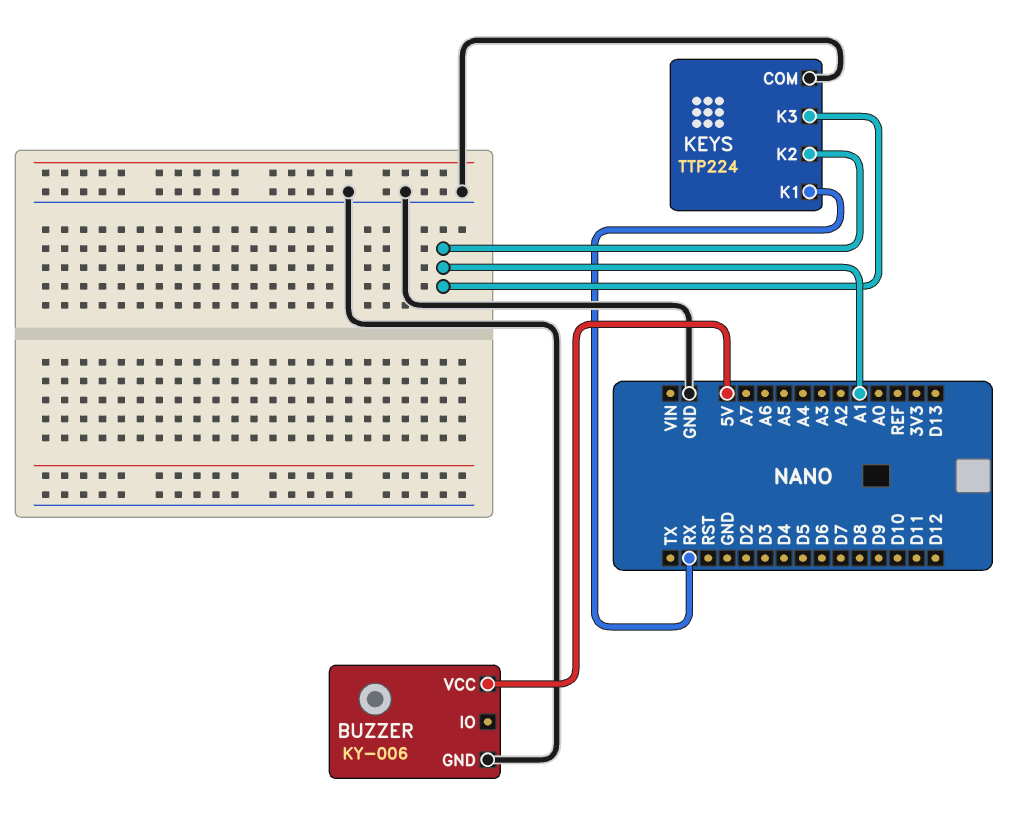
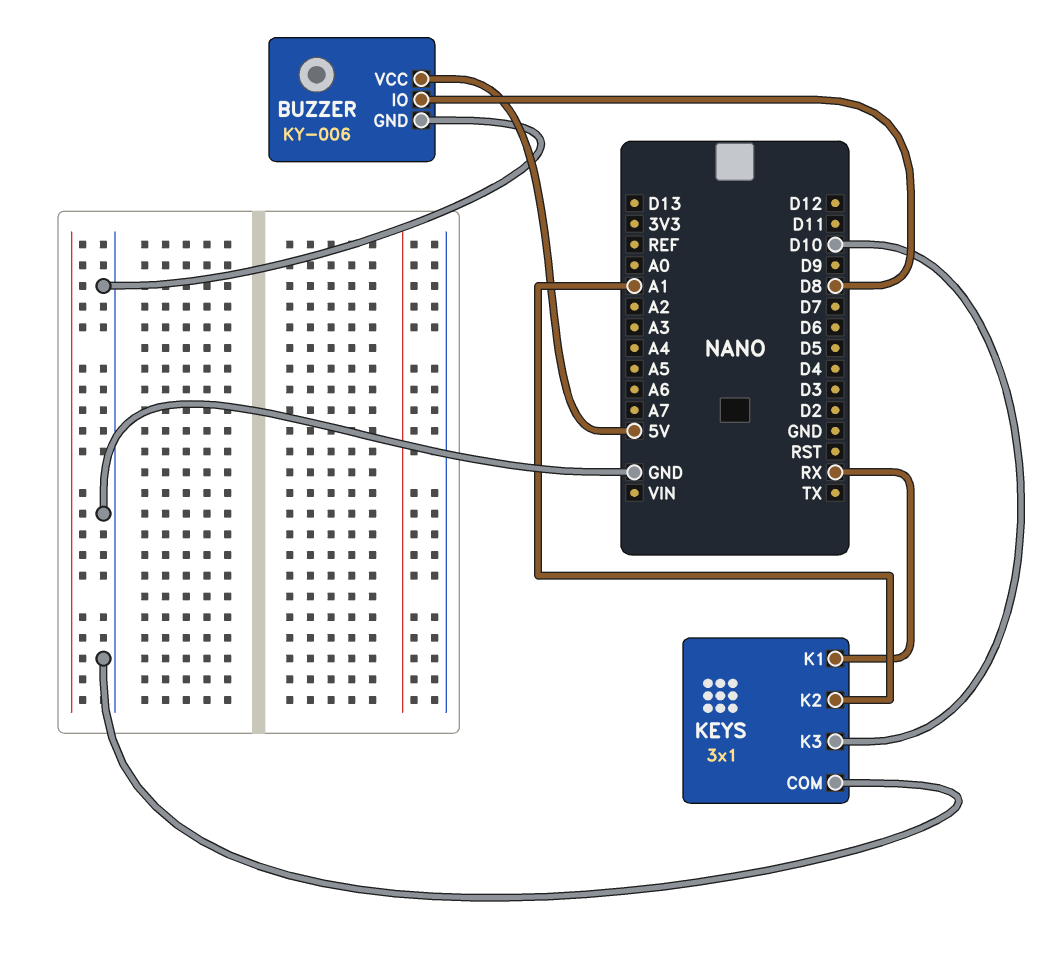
BUZZER pin IO: none -> D8
KEYS: TTP224 -> 3x1
KEYS pin K3: A1 -> D10

